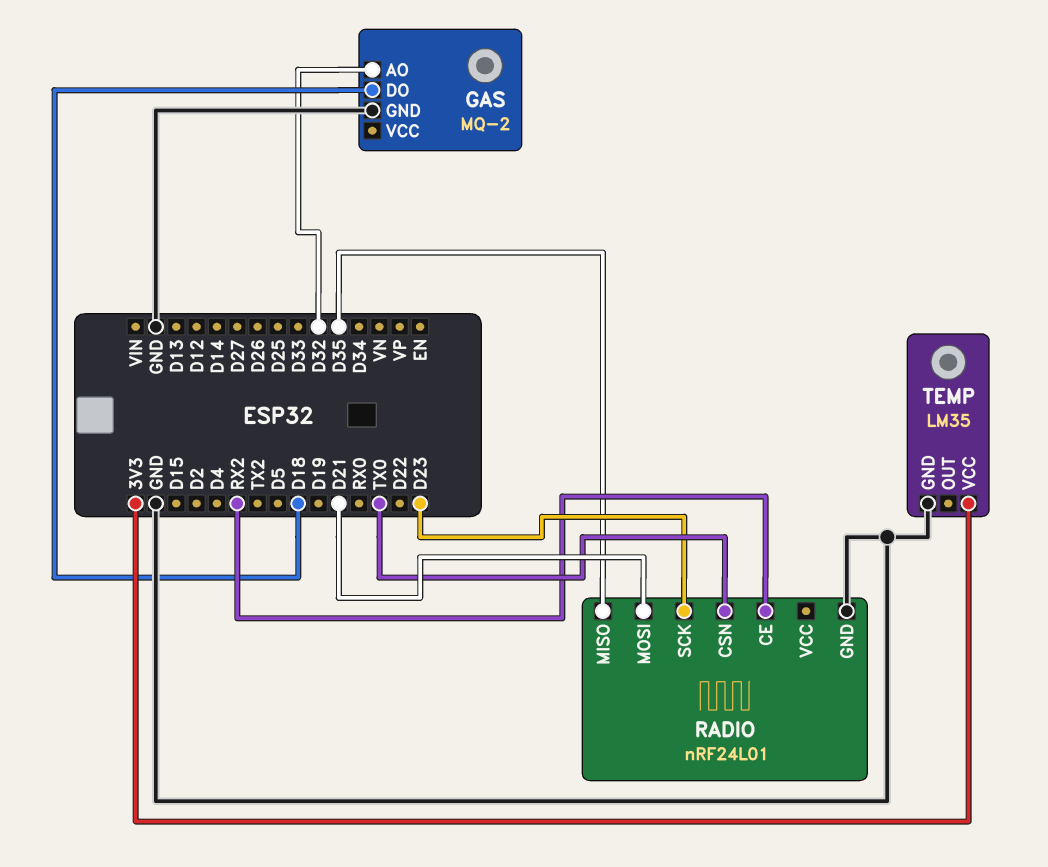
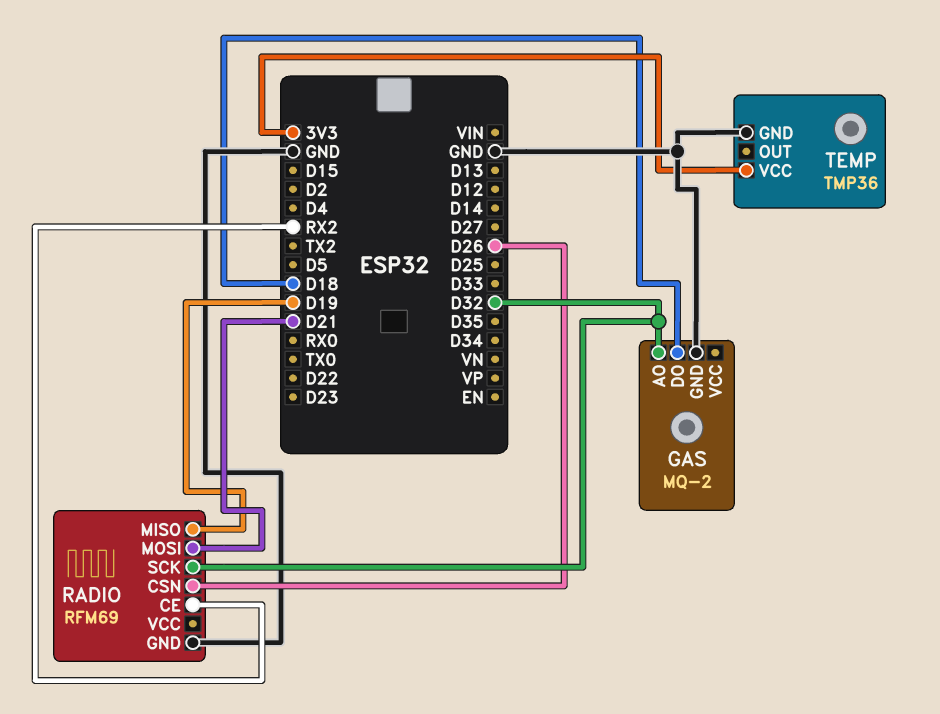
RADIO: nRF24L01 -> RFM69
RADIO pin CSN: TX0 -> D26
RADIO pin MISO: D35 -> D19
RADIO pin SCK: D23 -> D32
TEMP: LM35 -> TMP36

